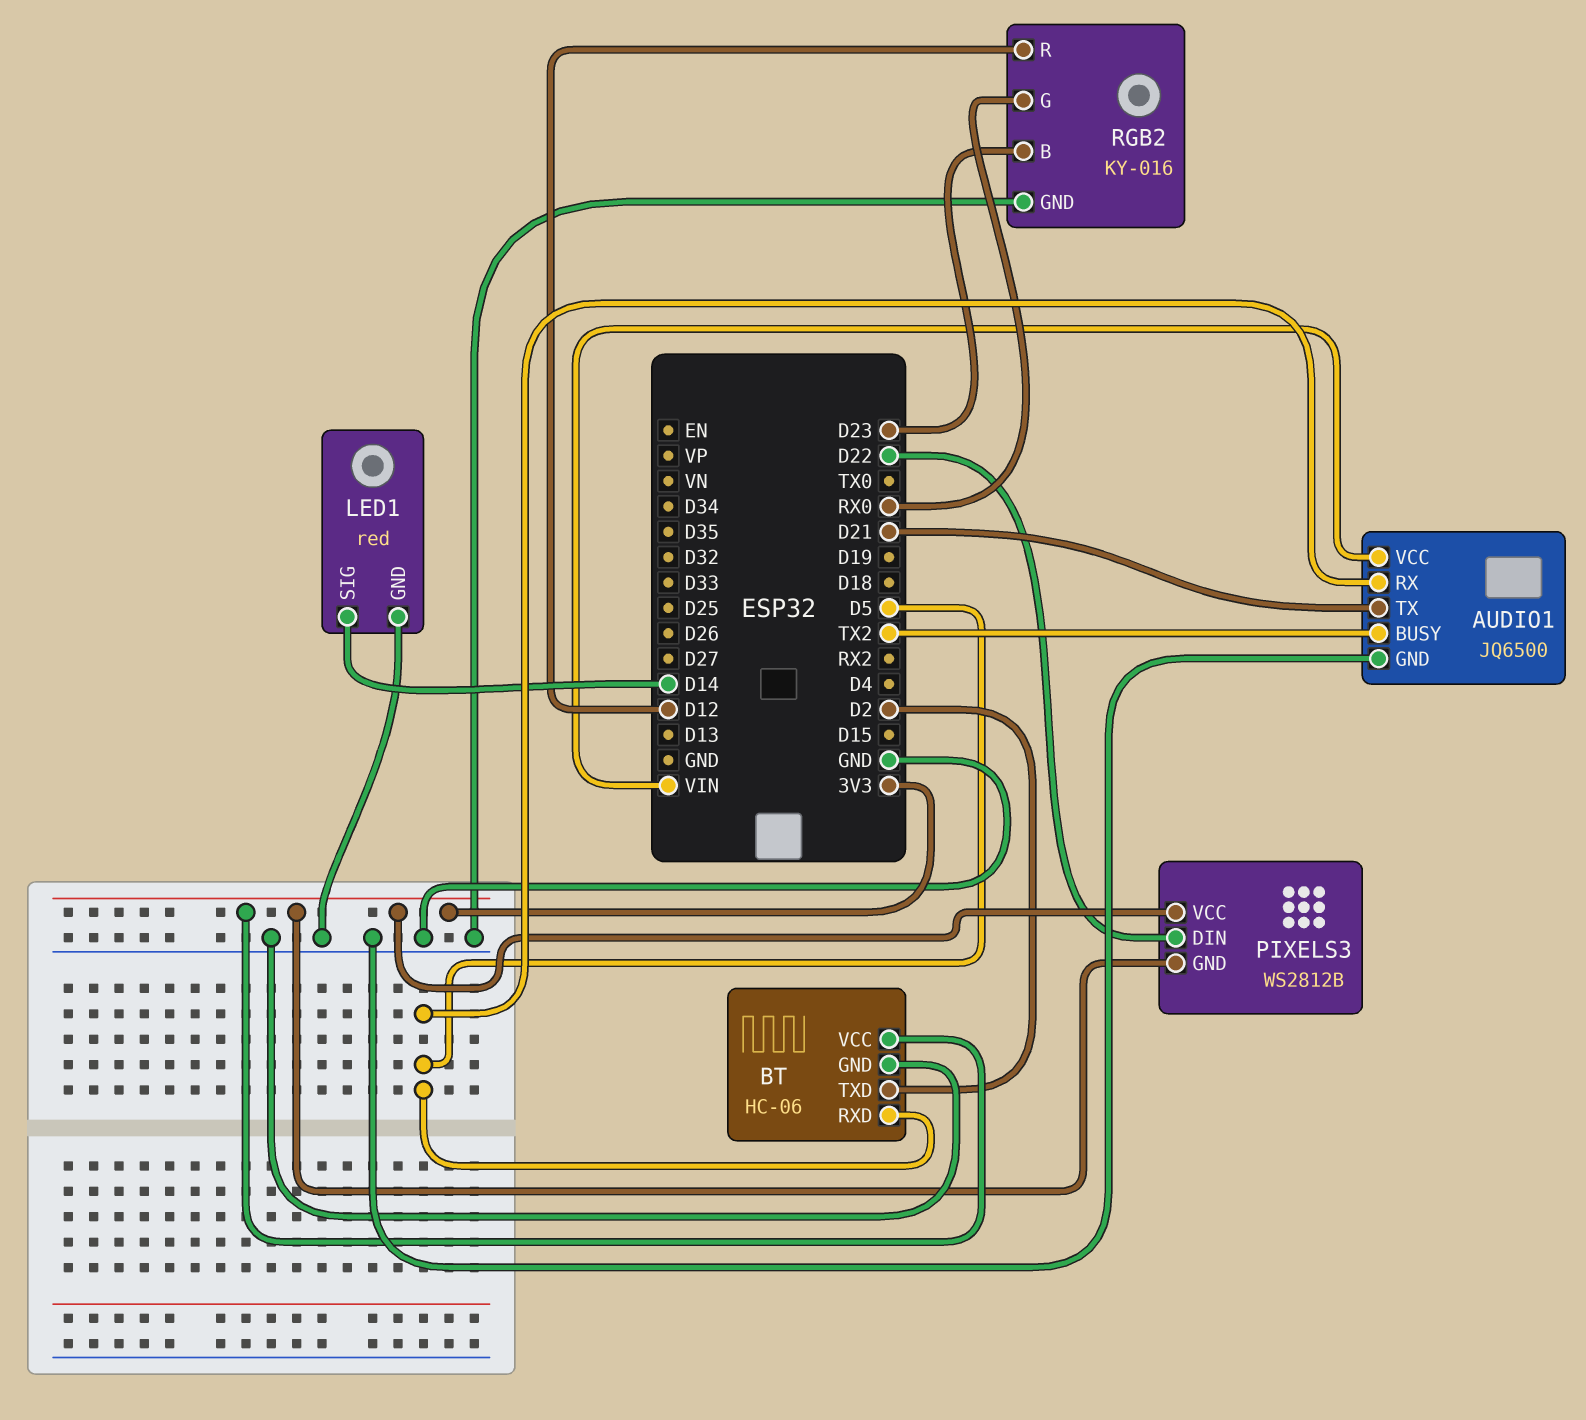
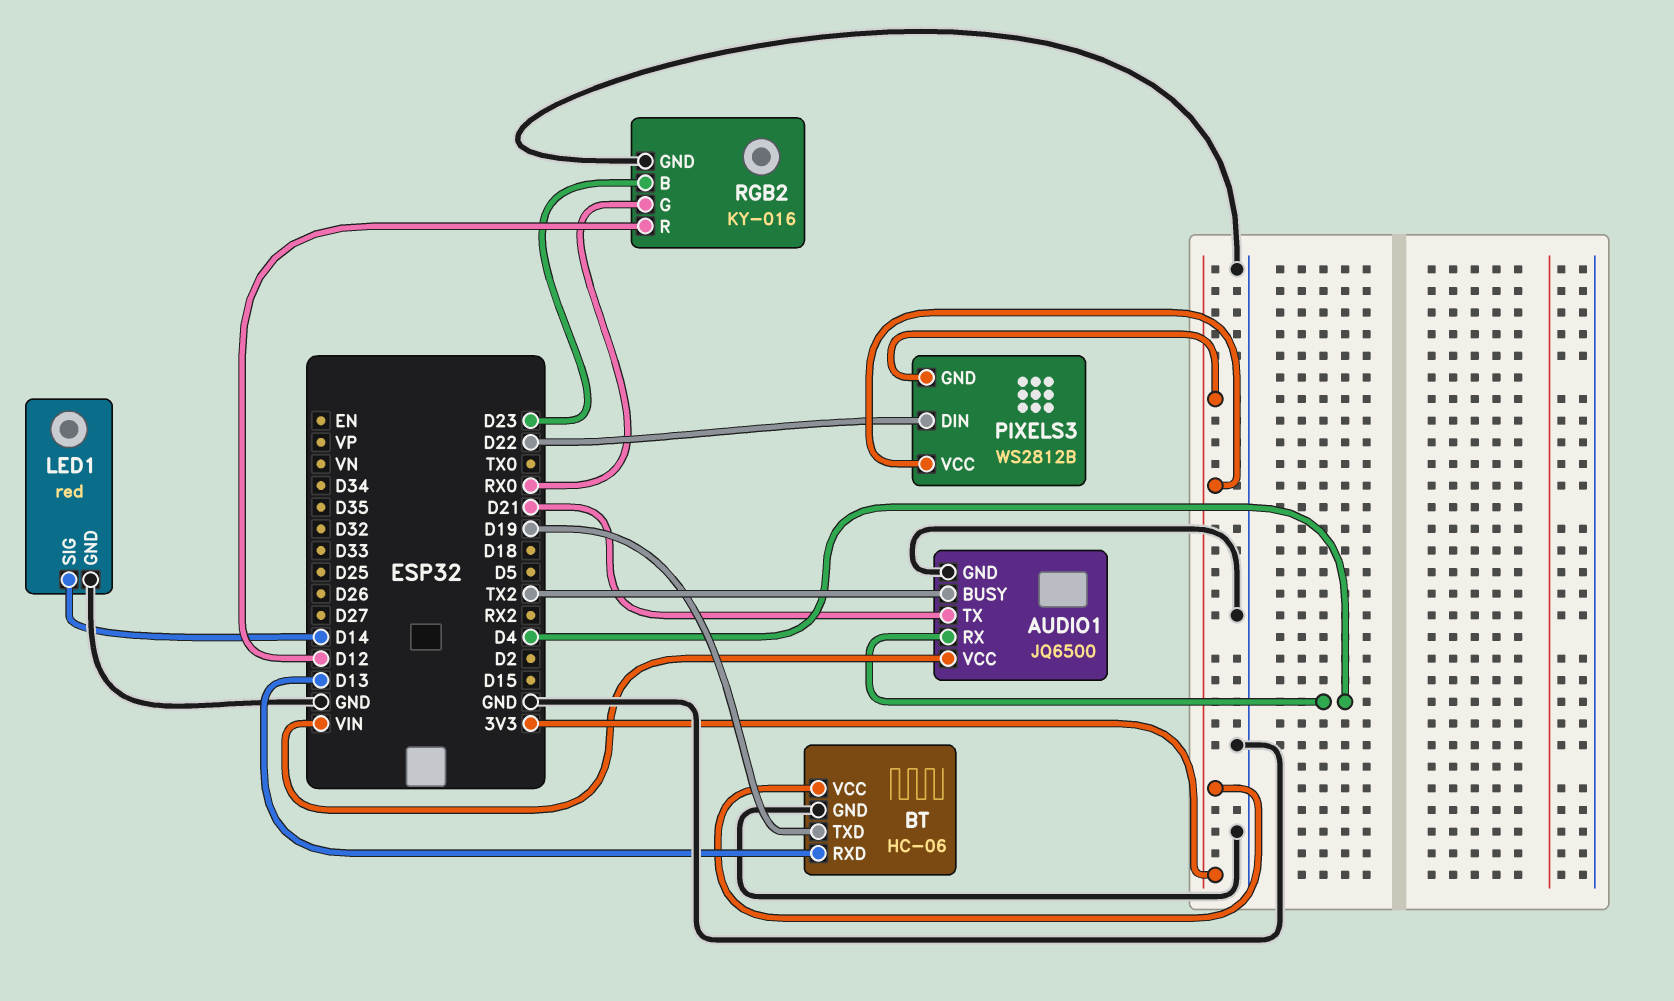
AUDIO1 pin RX: D5 -> D4
BT pin RXD: D5 -> D13
BT pin TXD: D2 -> D19

